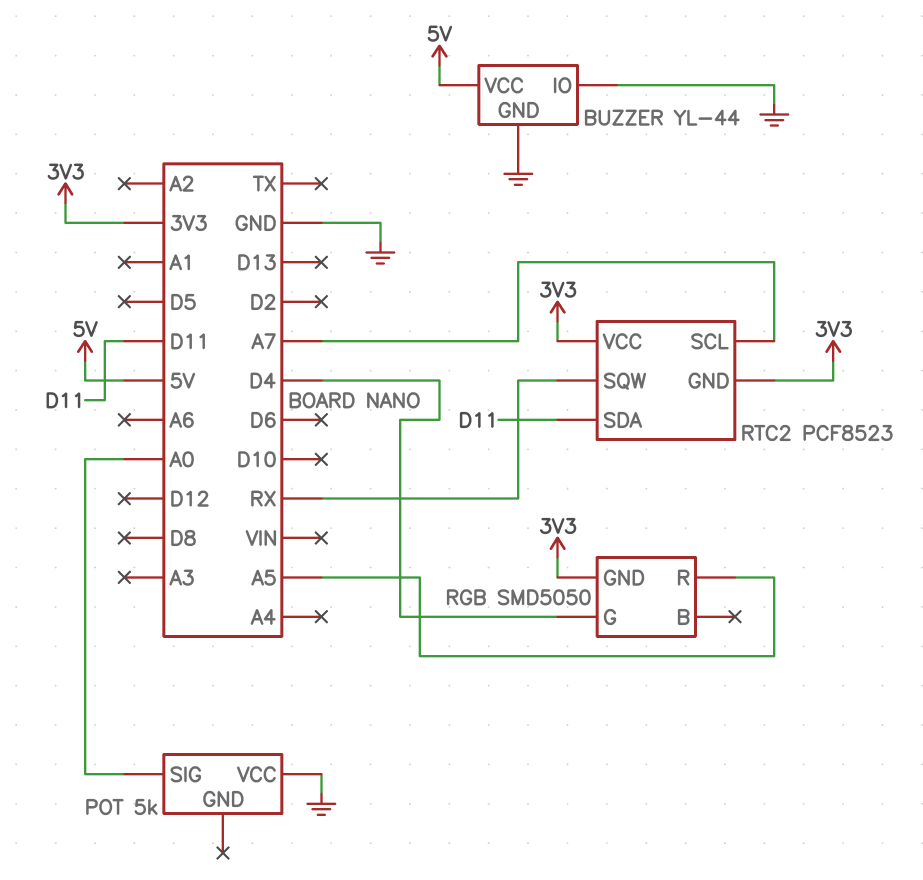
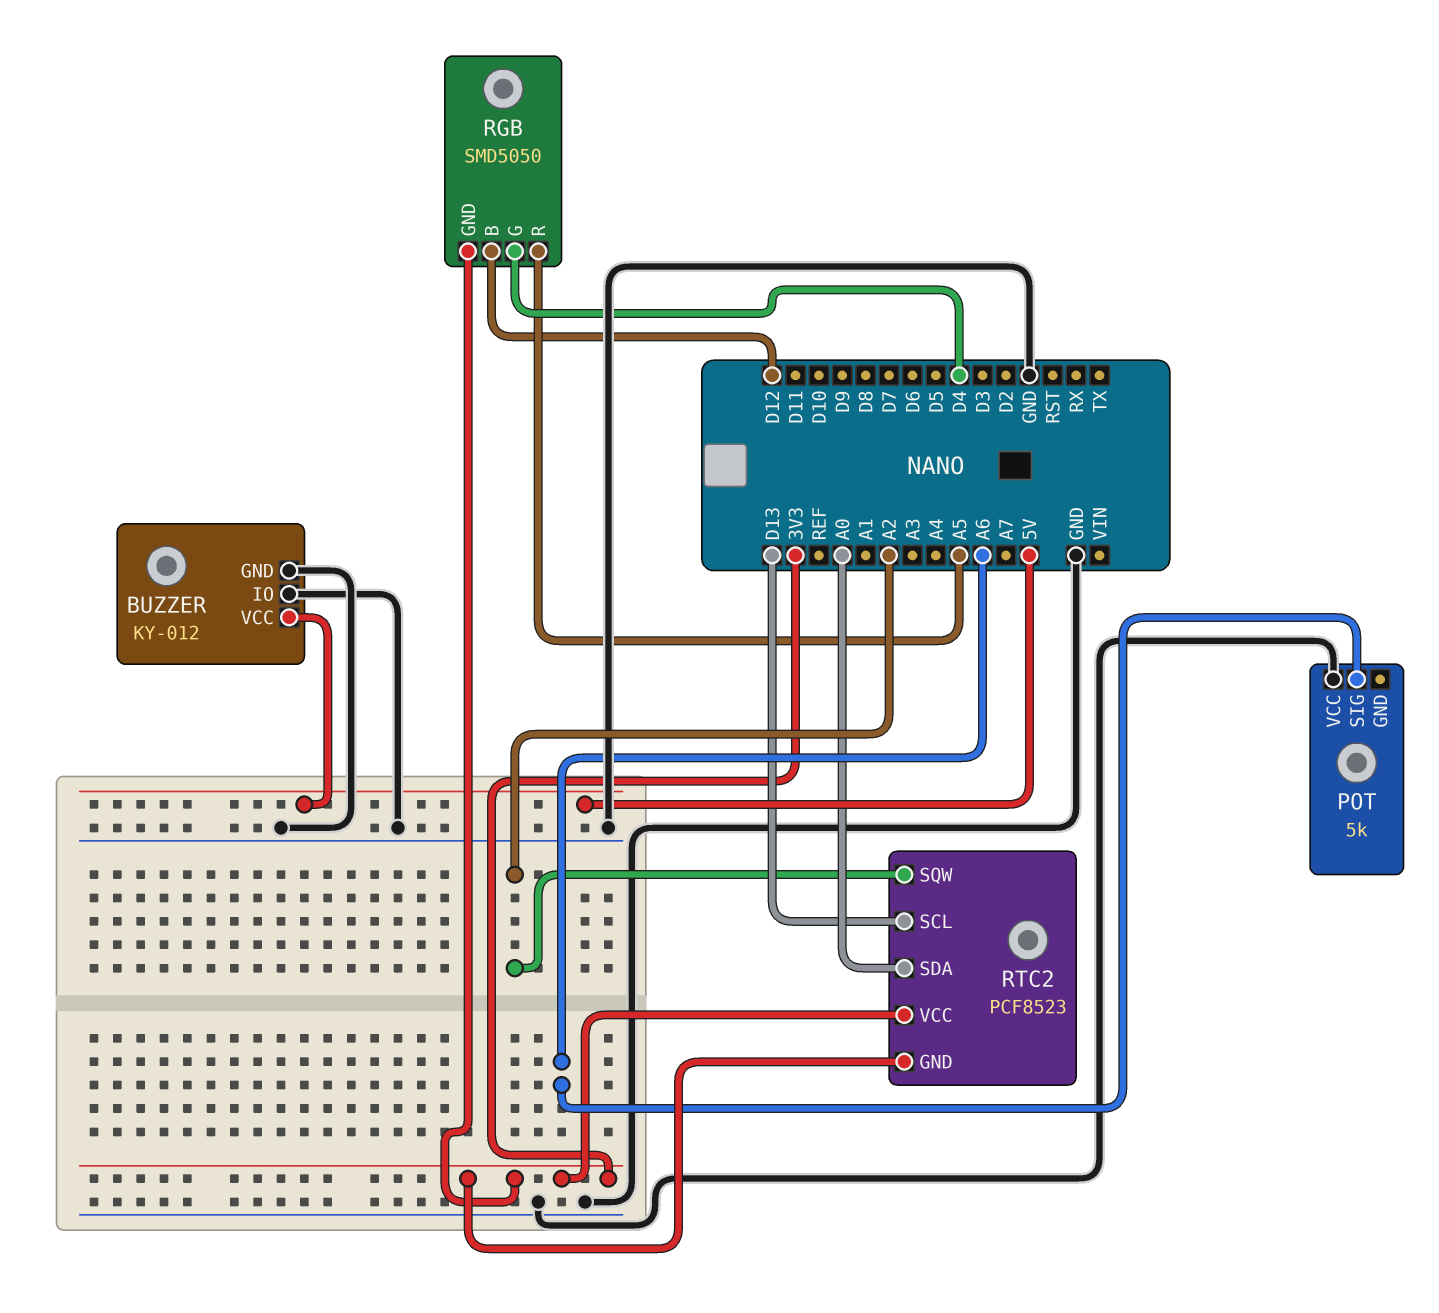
BUZZER: YL-44 -> KY-012
POT pin SIG: A0 -> A6
RGB pin B: none -> D12
RTC2 pin SCL: A7 -> D13
RTC2 pin SDA: D11 -> A0
RTC2 pin SQW: RX -> A2

